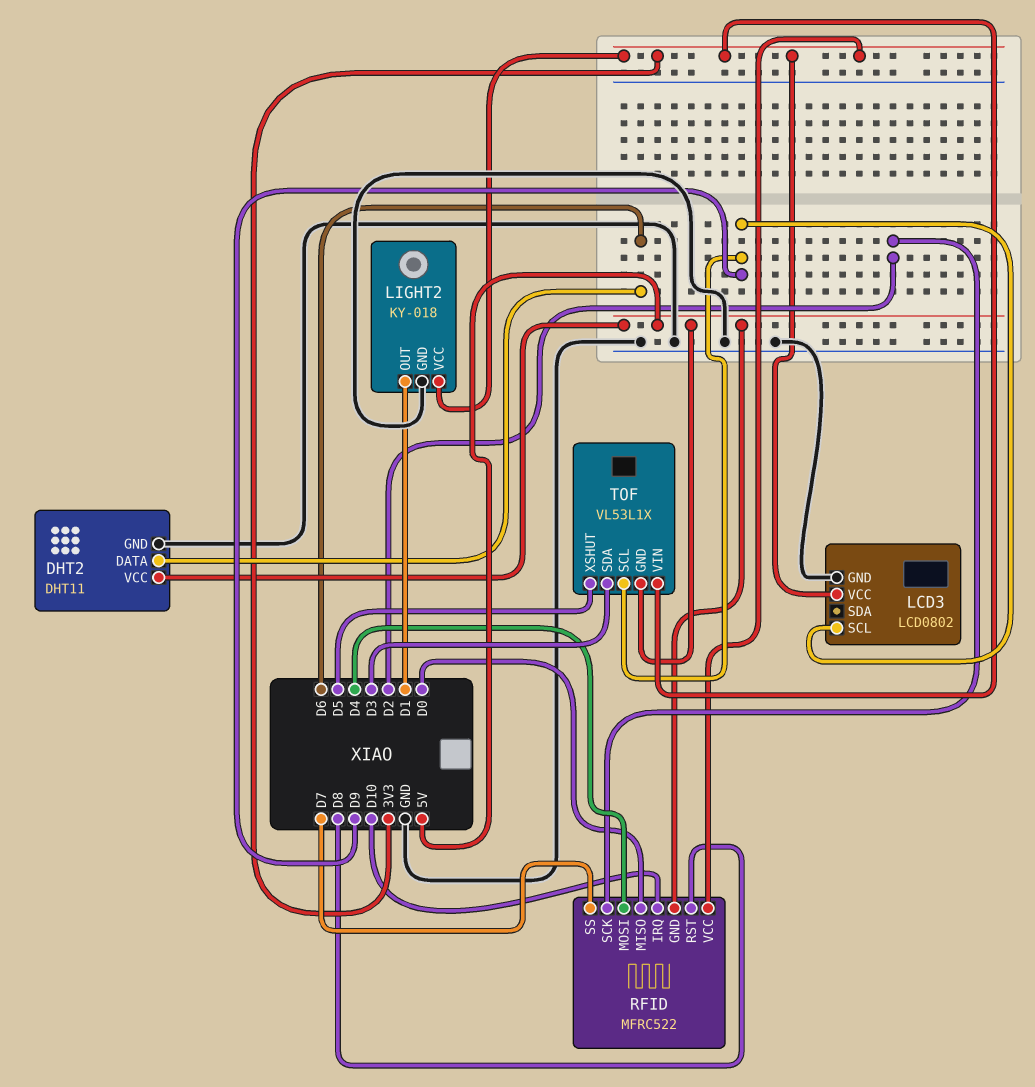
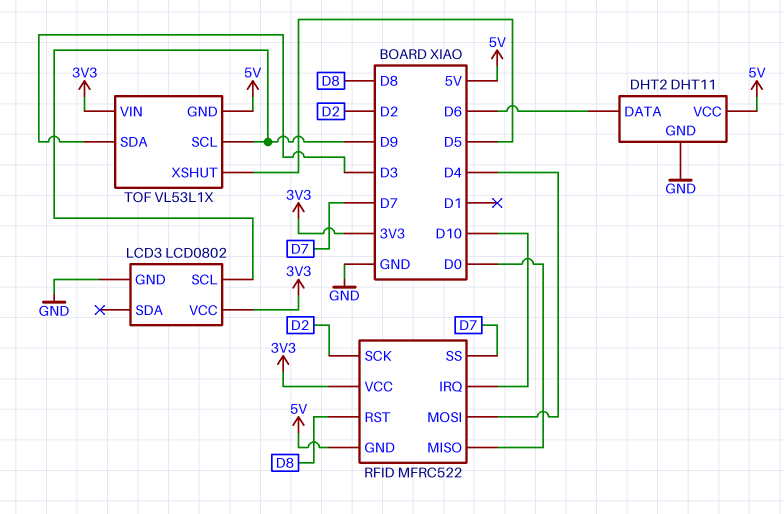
LIGHT2: KY-018 -> none
LIGHT2 pin GND: GND -> none
LIGHT2 pin OUT: D1 -> none
LIGHT2 pin VCC: 3V3 -> none

